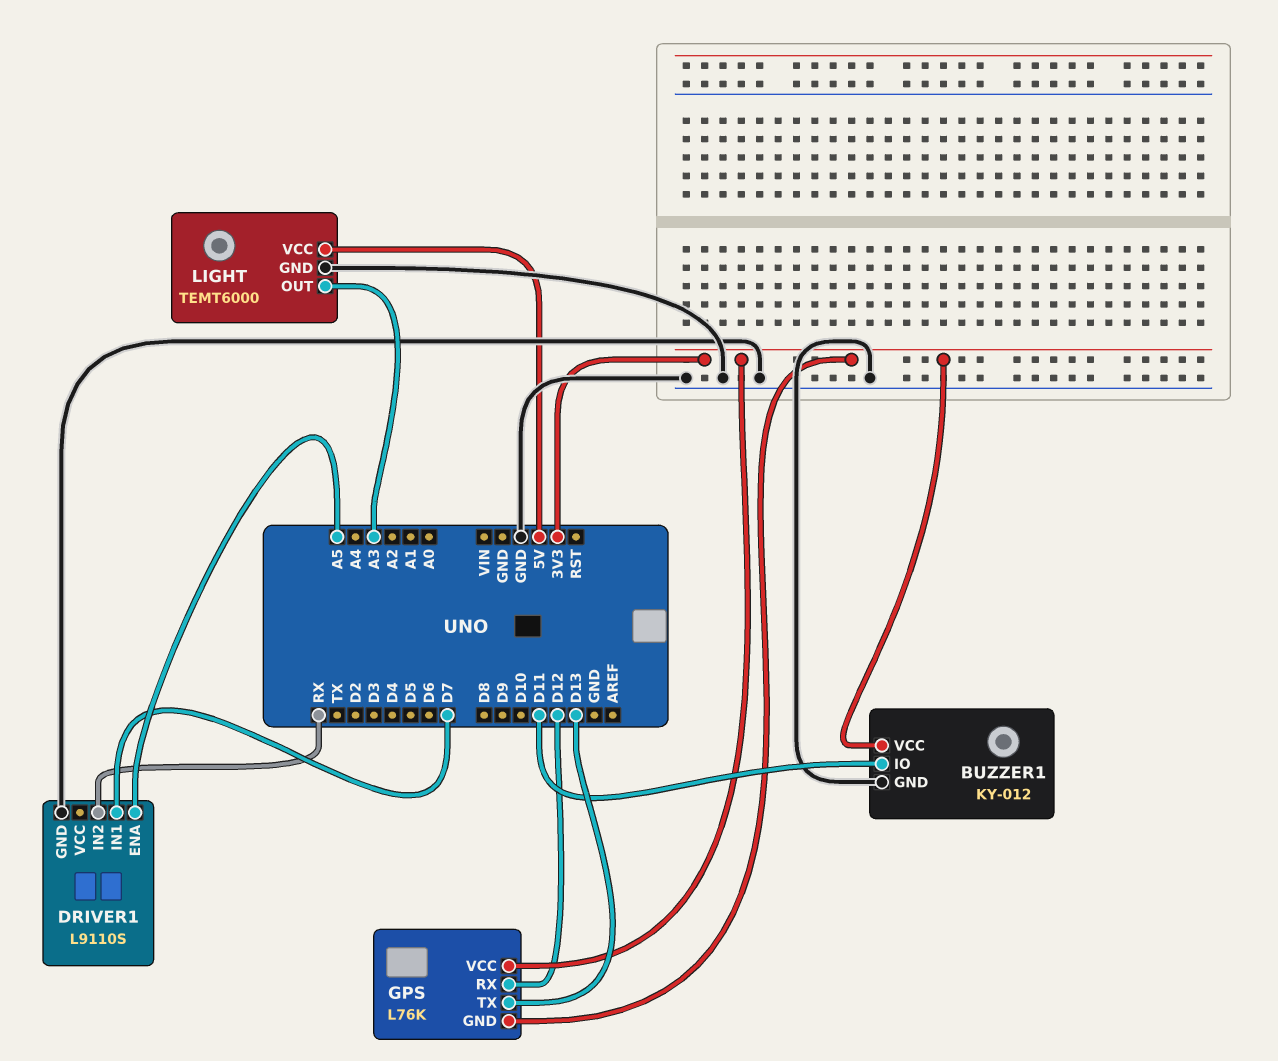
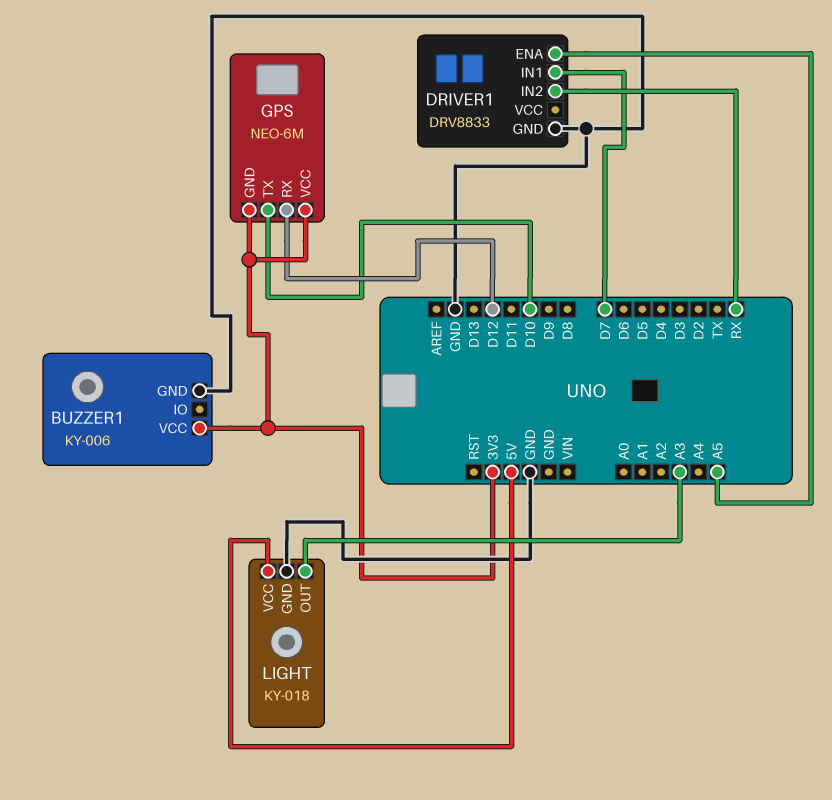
BUZZER1: KY-012 -> KY-006
BUZZER1 pin IO: D11 -> none
DRIVER1: L9110S -> DRV8833
GPS: L76K -> NEO-6M
GPS pin TX: D13 -> D10
LIGHT: TEMT6000 -> KY-018

